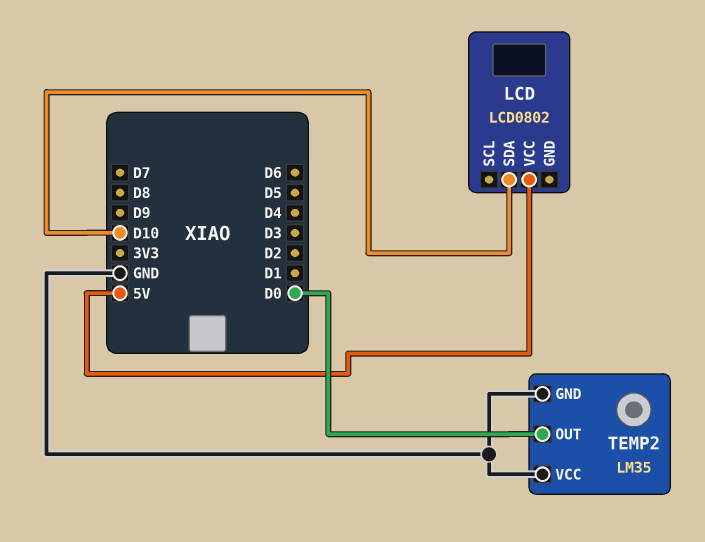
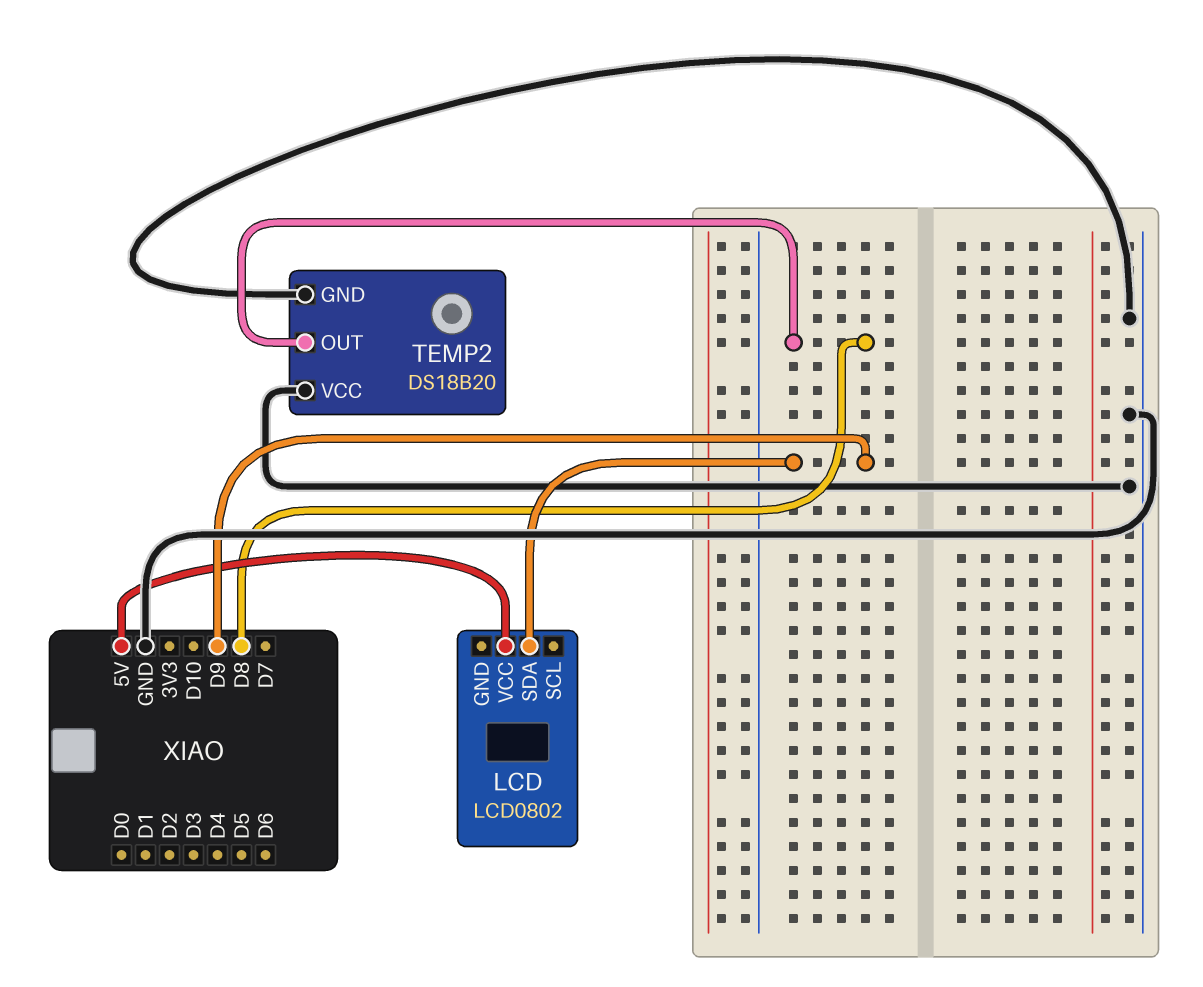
LCD pin SDA: D10 -> D9
TEMP2: LM35 -> DS18B20
TEMP2 pin OUT: D0 -> D8

